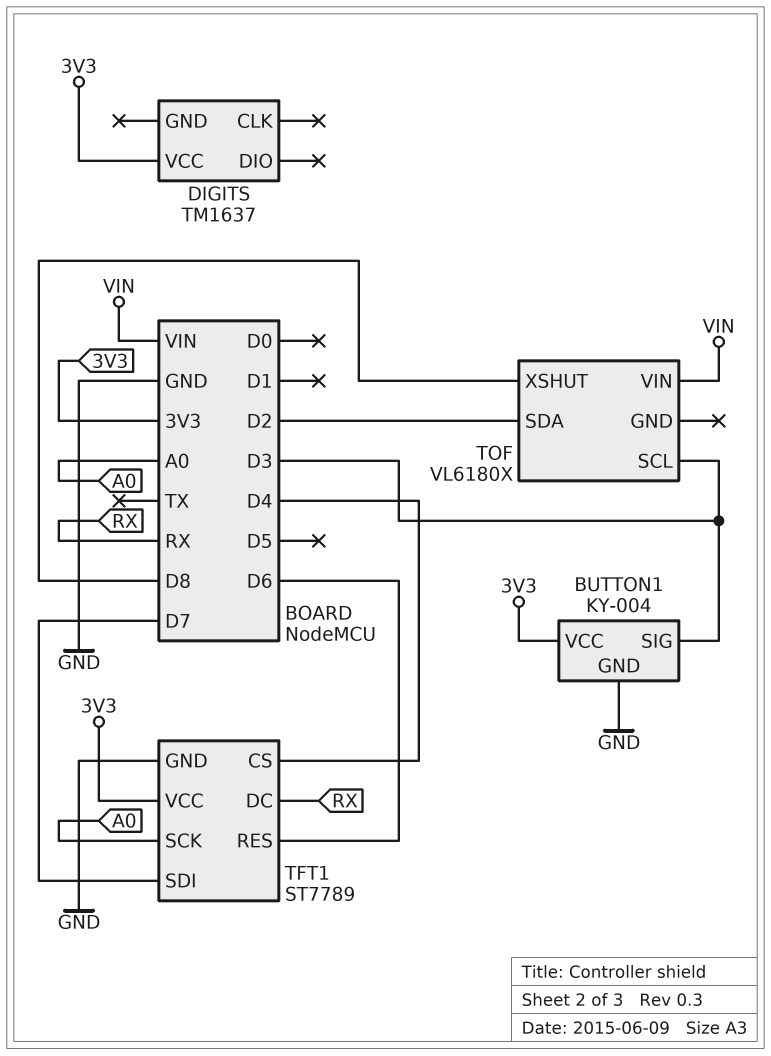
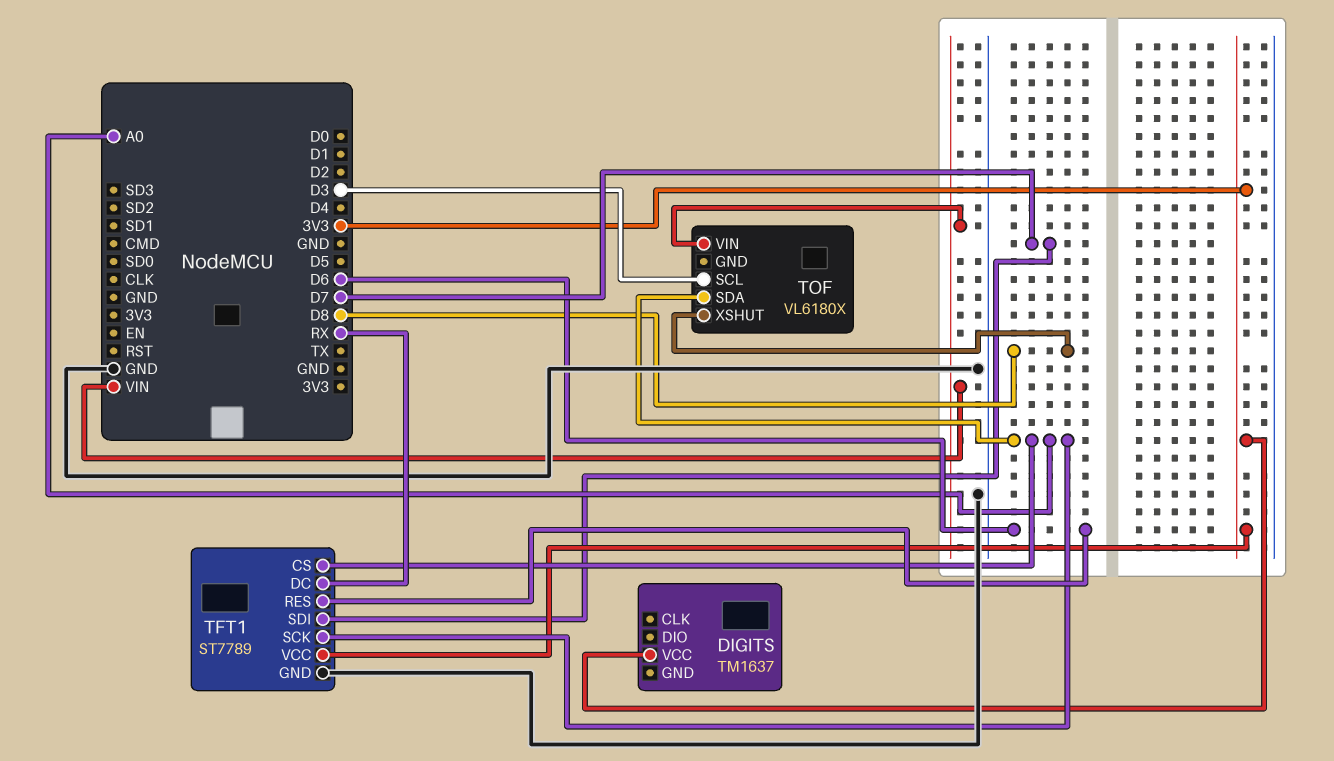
BUTTON1: KY-004 -> none
BUTTON1 pin GND: GND -> none
BUTTON1 pin SIG: D3 -> none
BUTTON1 pin VCC: 3V3 -> none
TFT1 pin CS: D4 -> A0
TOF pin SDA: D2 -> A0

